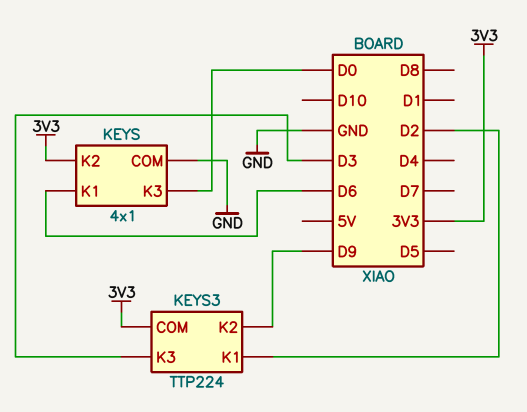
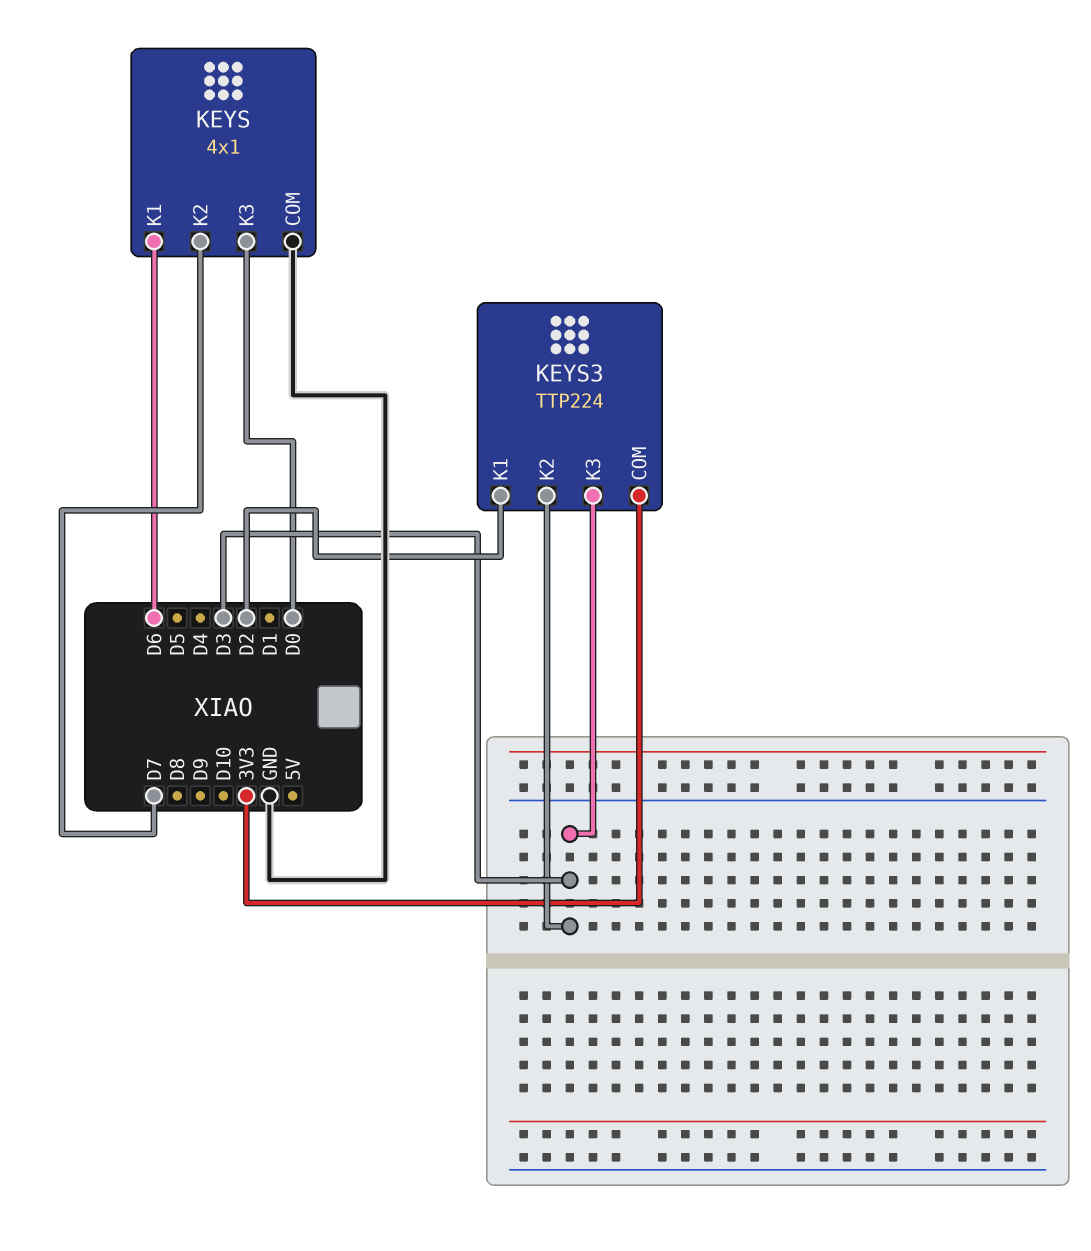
KEYS pin K2: 3V3 -> D7
KEYS3 pin K2: D9 -> D3

